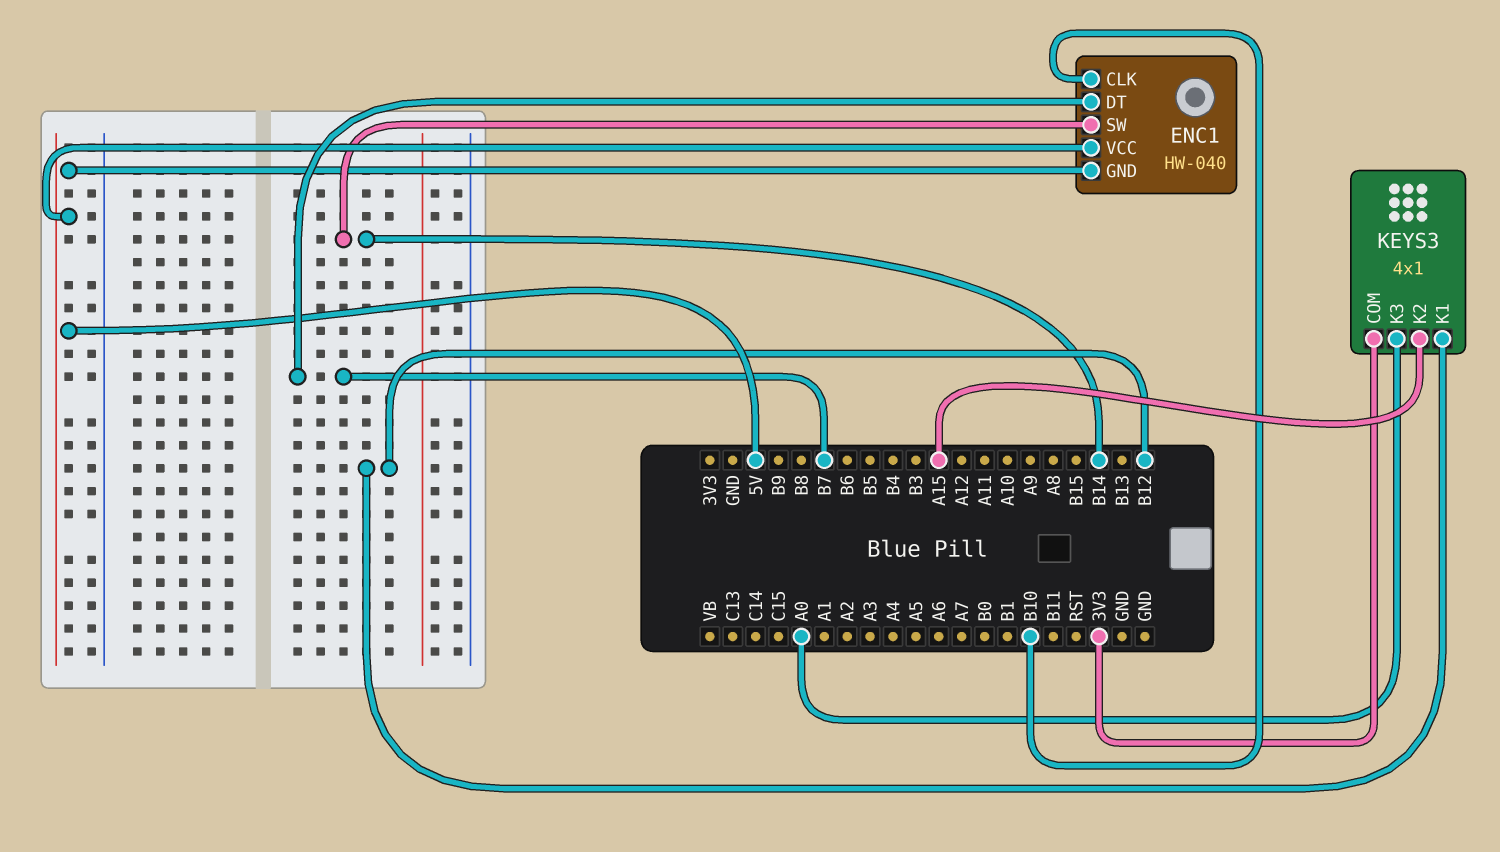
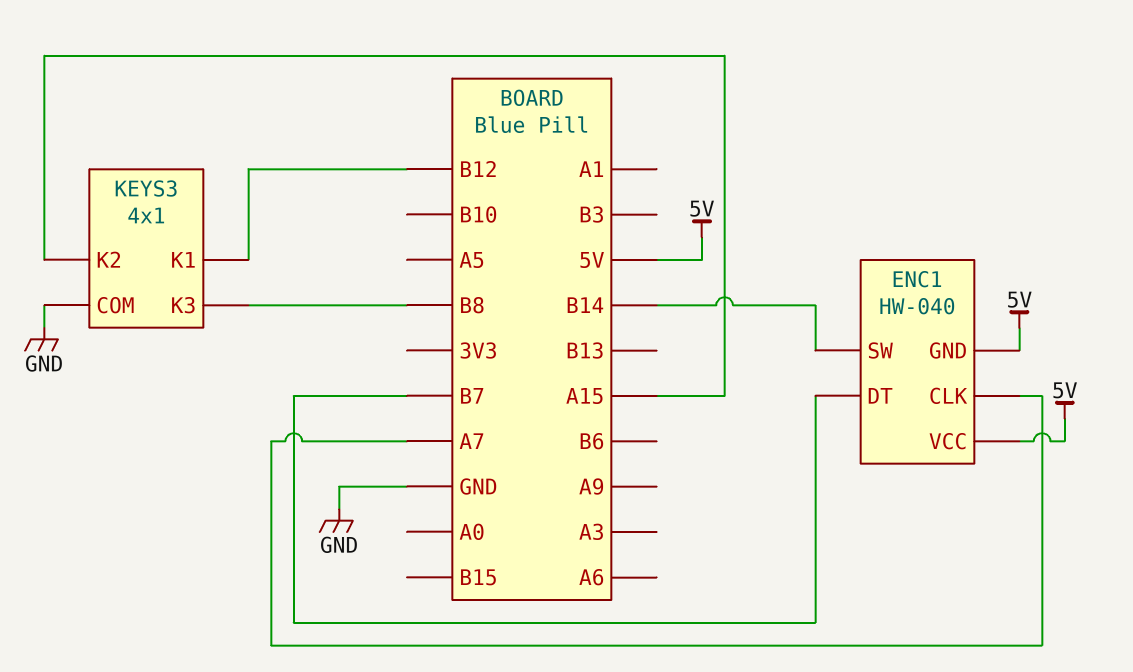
ENC1 pin CLK: B10 -> A7
KEYS3 pin COM: 3V3 -> GND
KEYS3 pin K3: A0 -> B8

